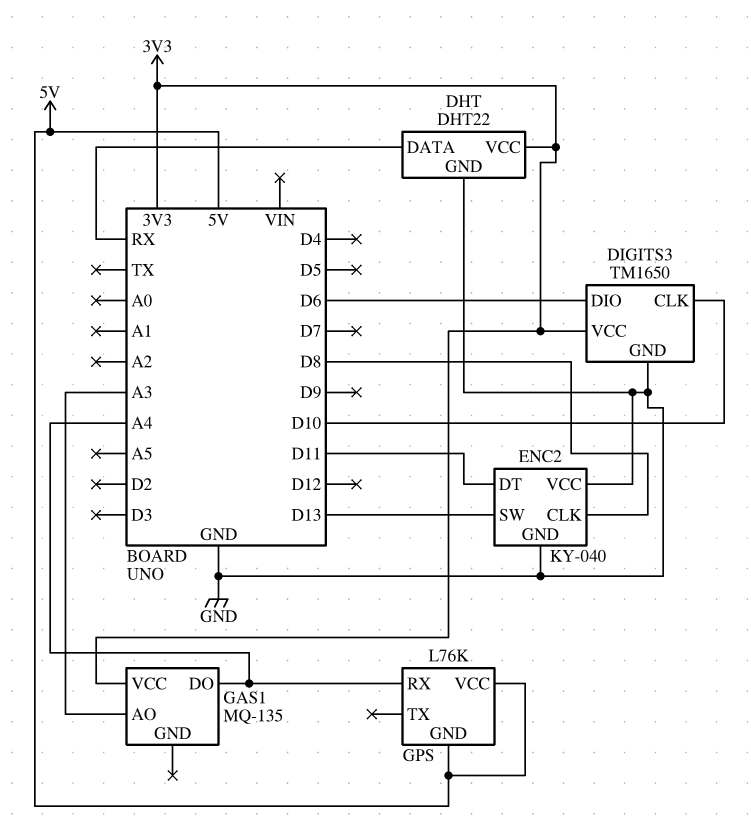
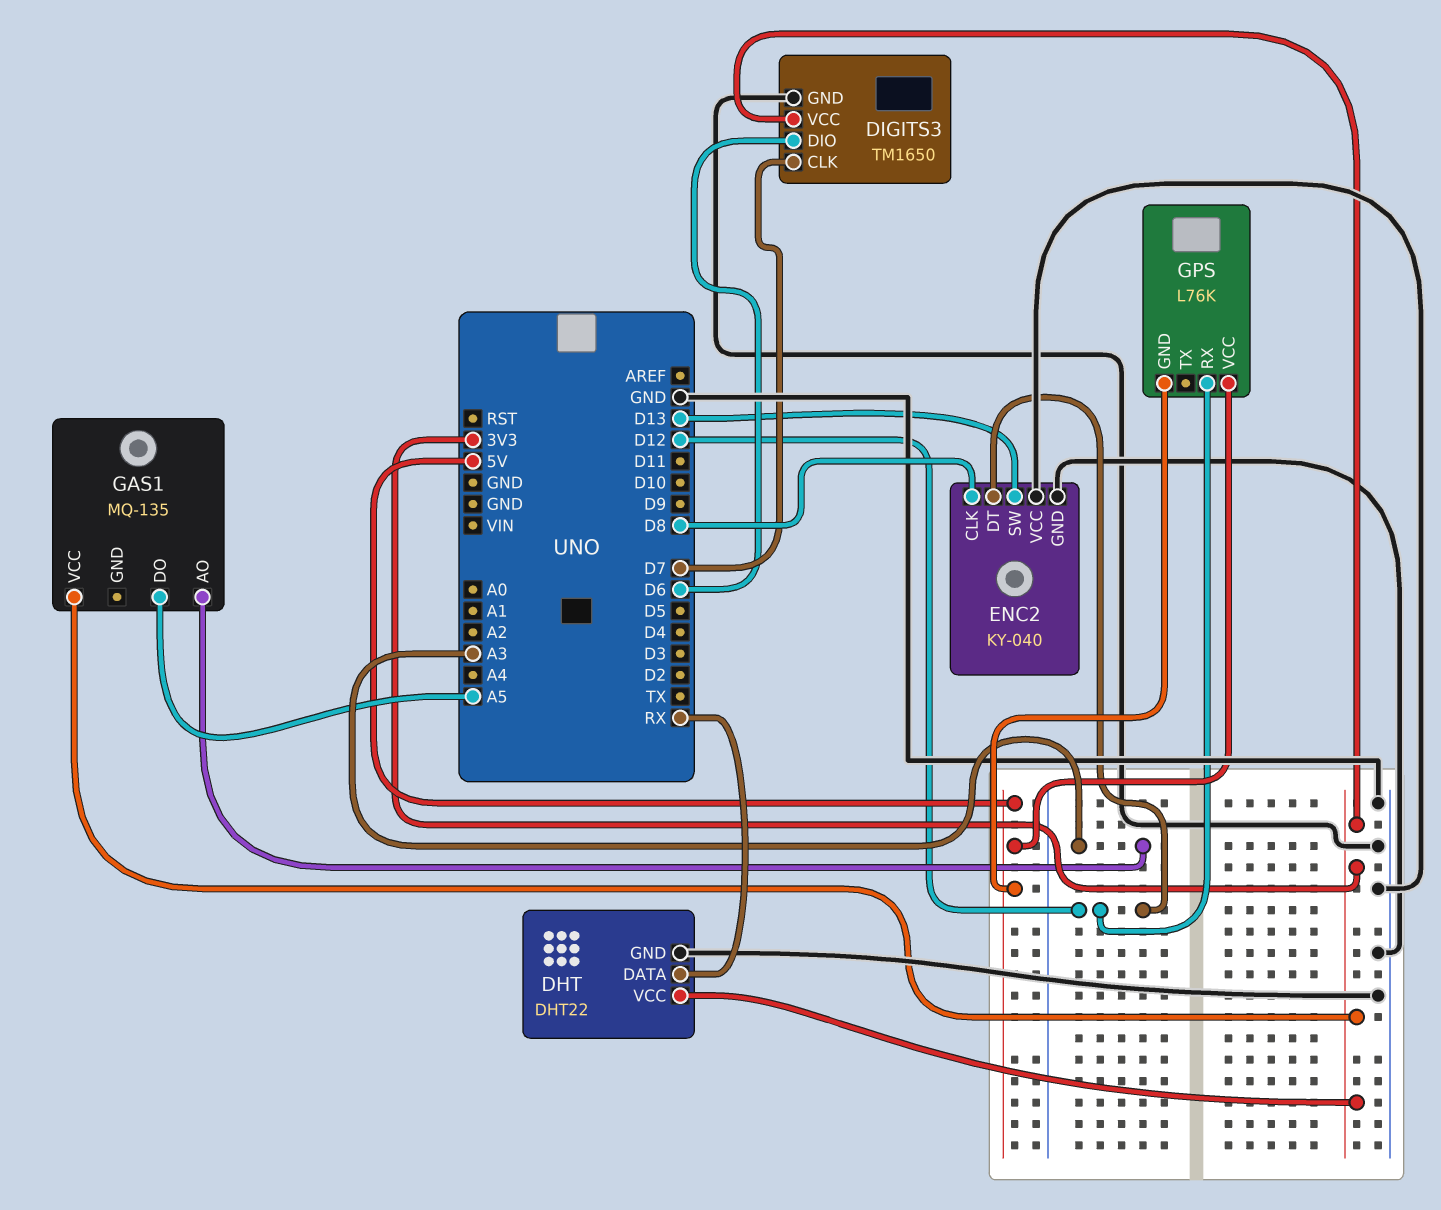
DIGITS3 pin CLK: D10 -> D7
ENC2 pin DT: D11 -> D12
GAS1 pin DO: A4 -> A5
GPS pin RX: A4 -> D12

